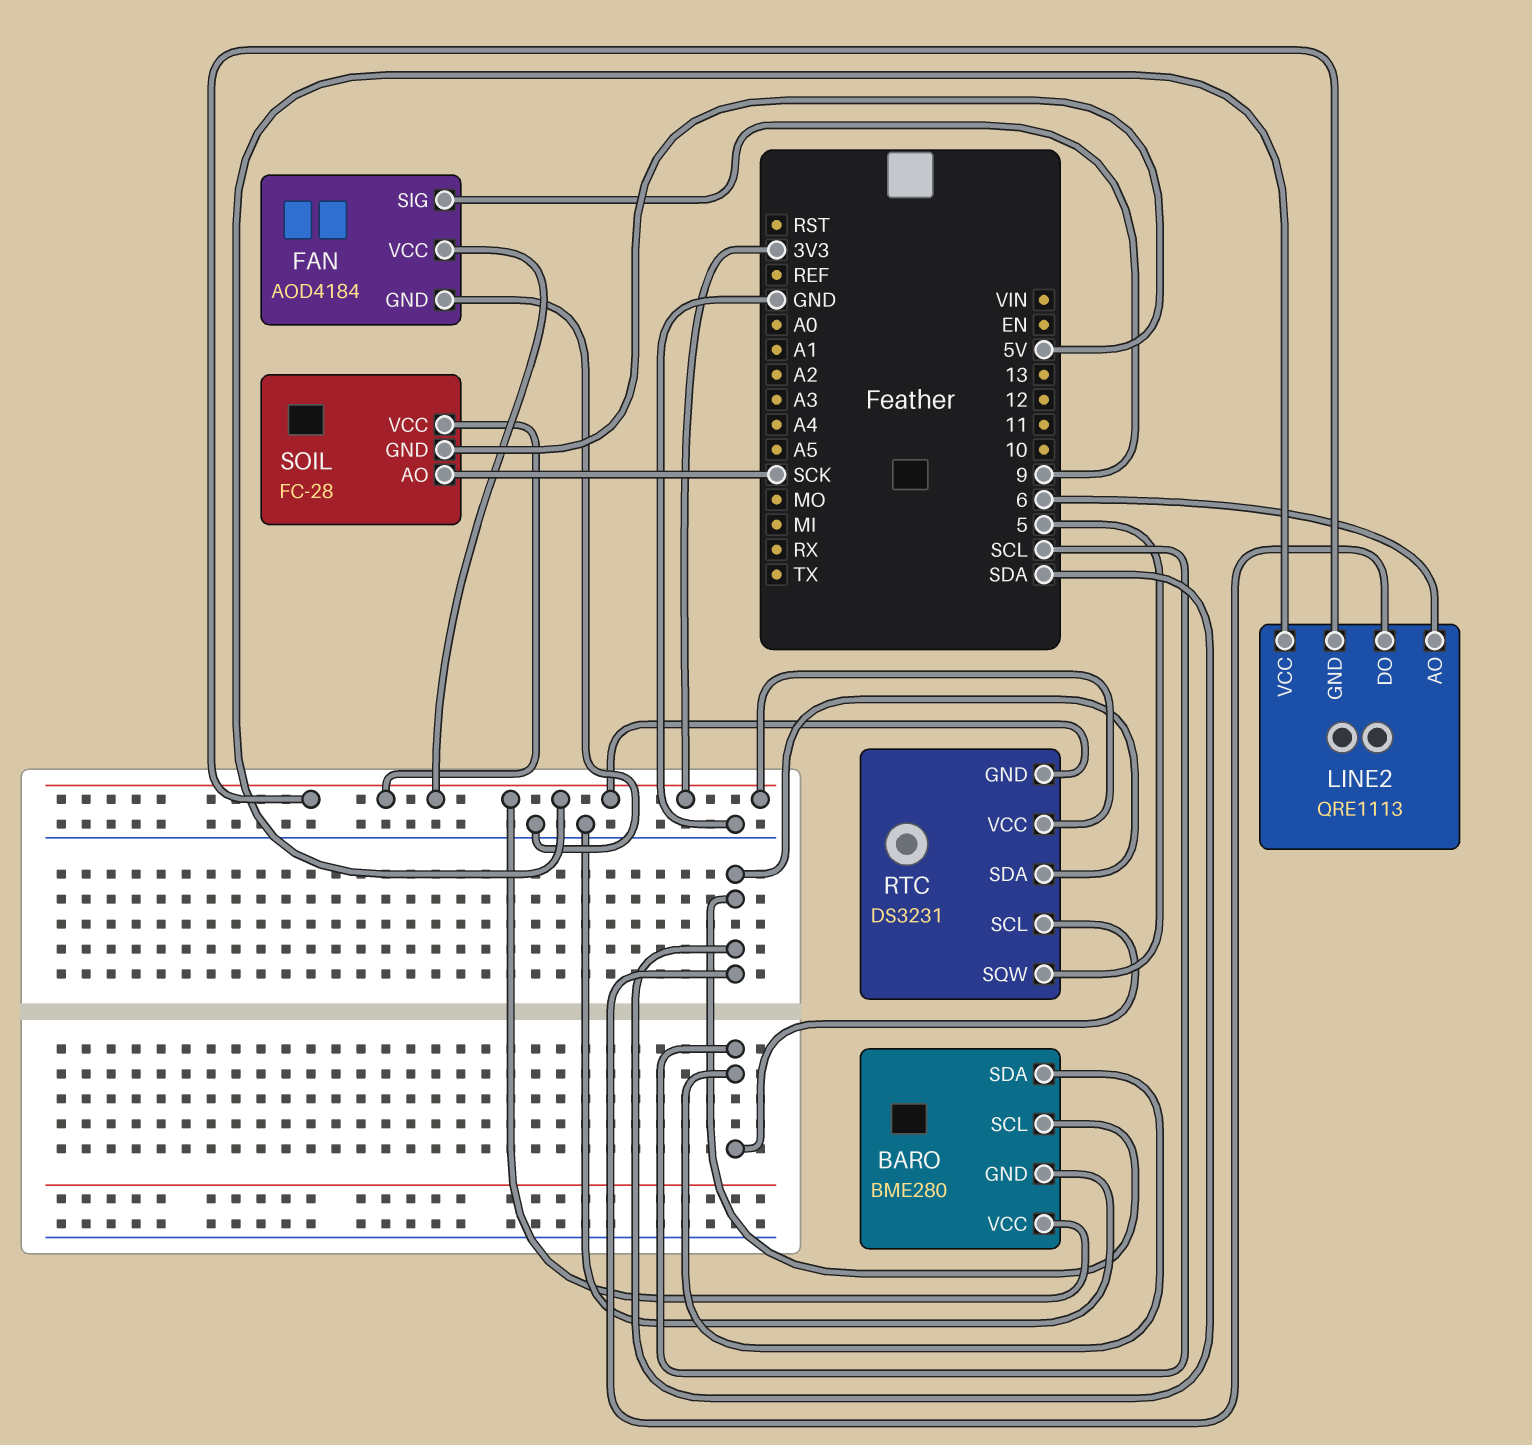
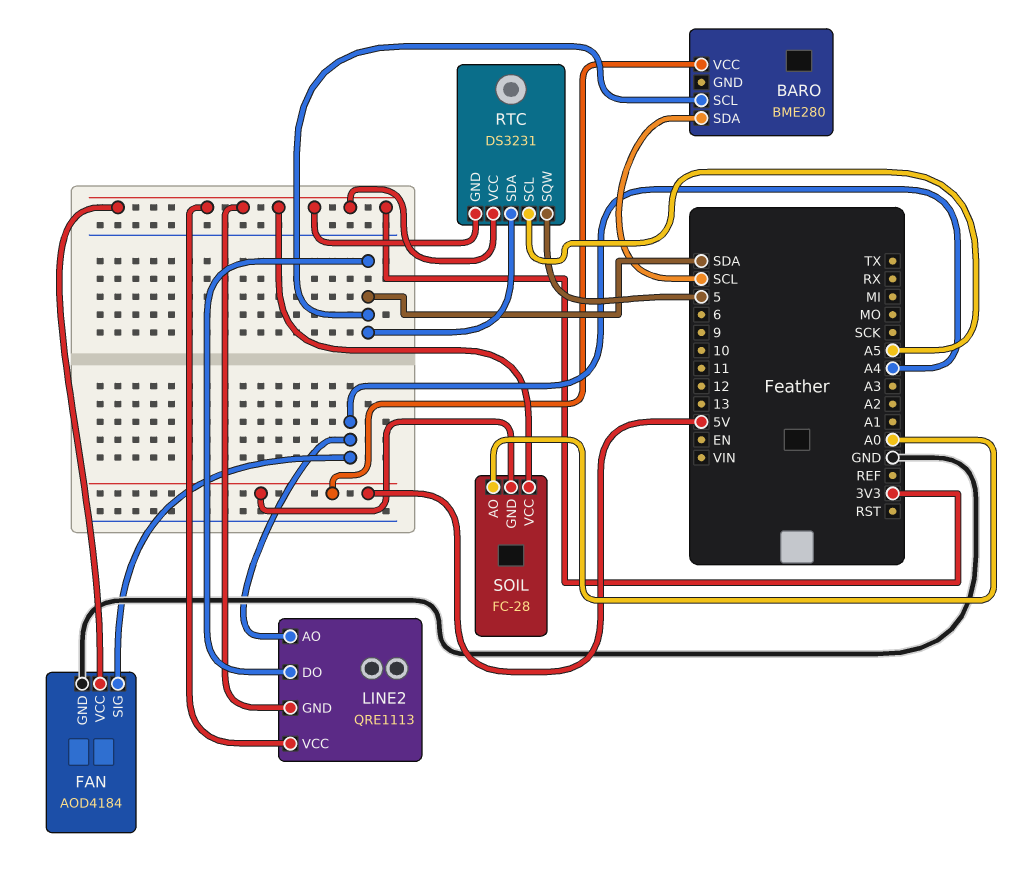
BARO pin GND: GND -> none
BARO pin VCC: 3V3 -> 5V
FAN pin SIG: 9 -> A4
LINE2 pin AO: 6 -> A4
RTC pin SCL: SCL -> A5
SOIL pin AO: SCK -> A0

